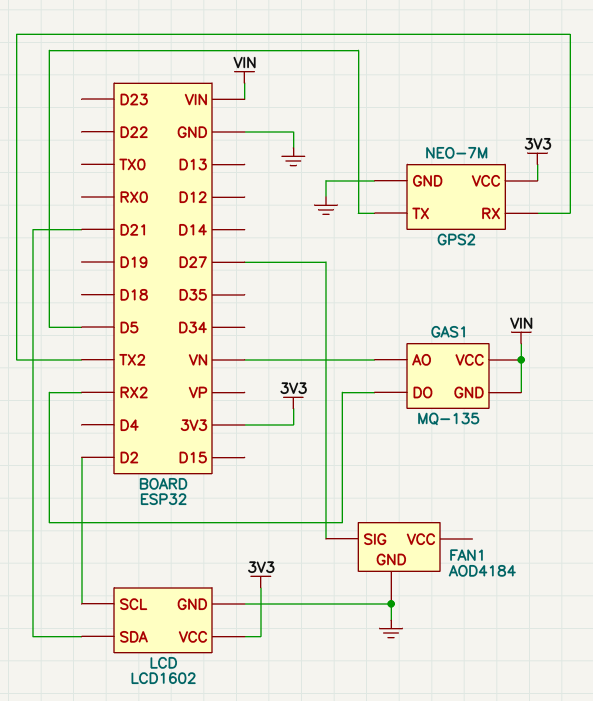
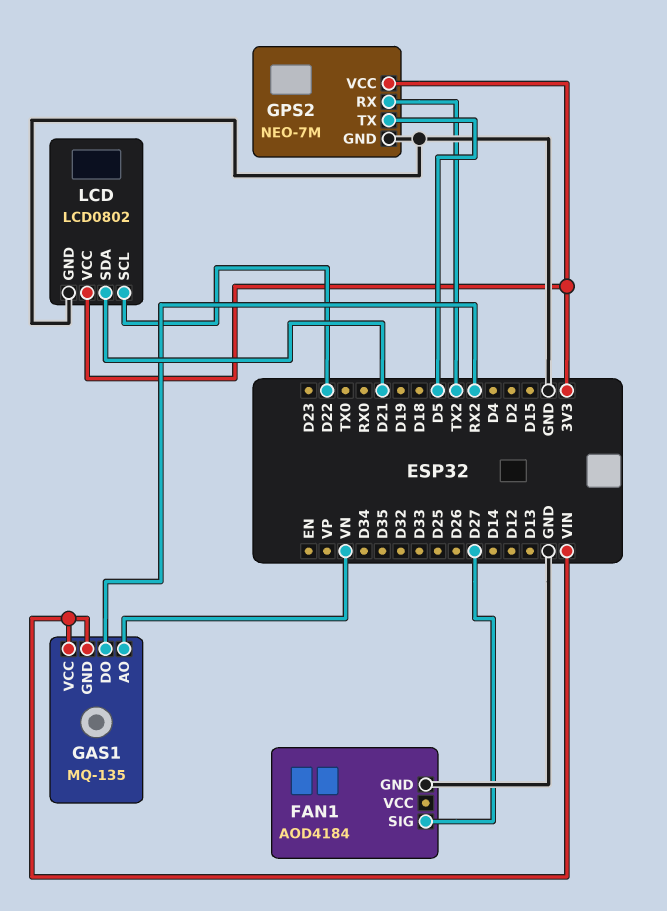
LCD: LCD1602 -> LCD0802
LCD pin SCL: D2 -> D22

